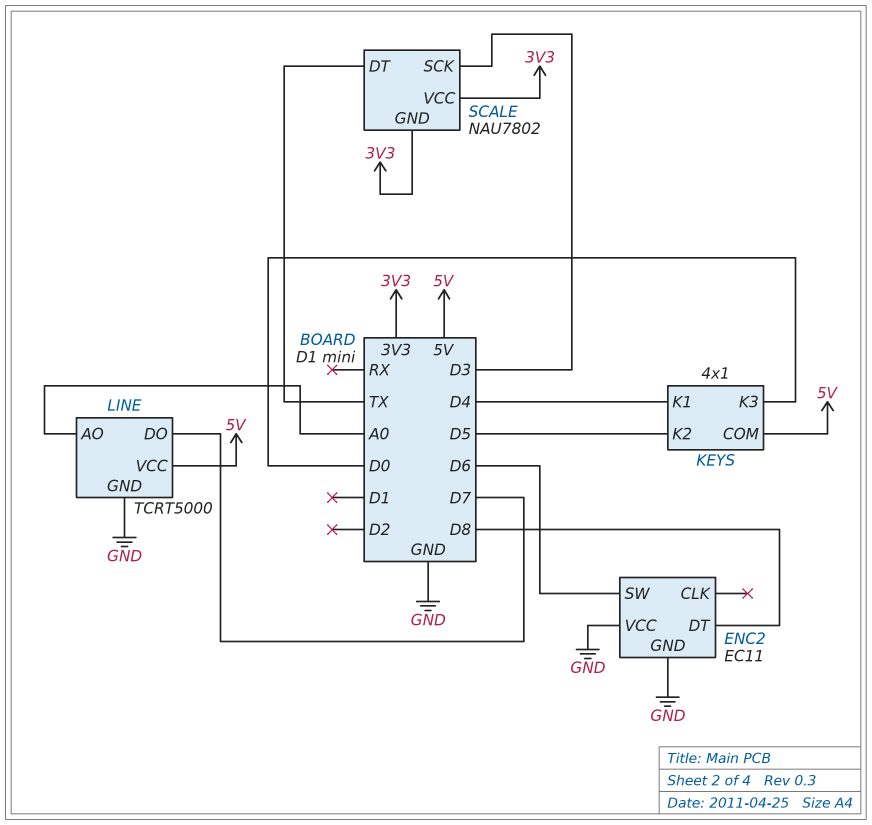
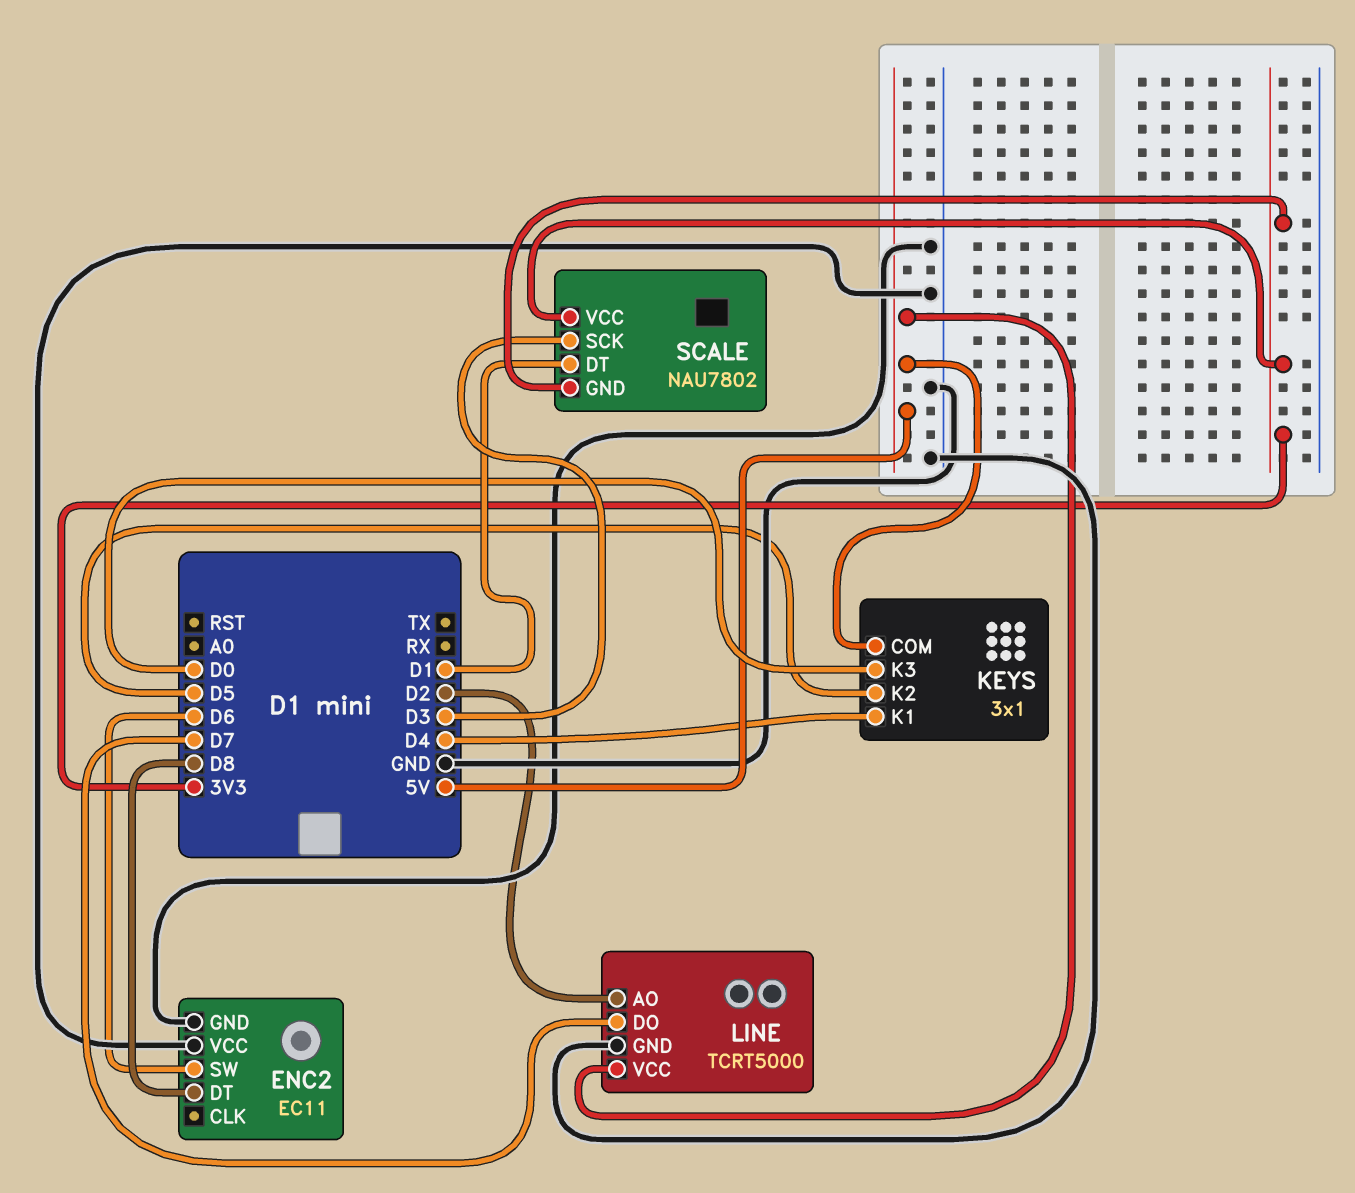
KEYS: 4x1 -> 3x1
LINE pin AO: A0 -> D2
SCALE pin DT: TX -> D1

